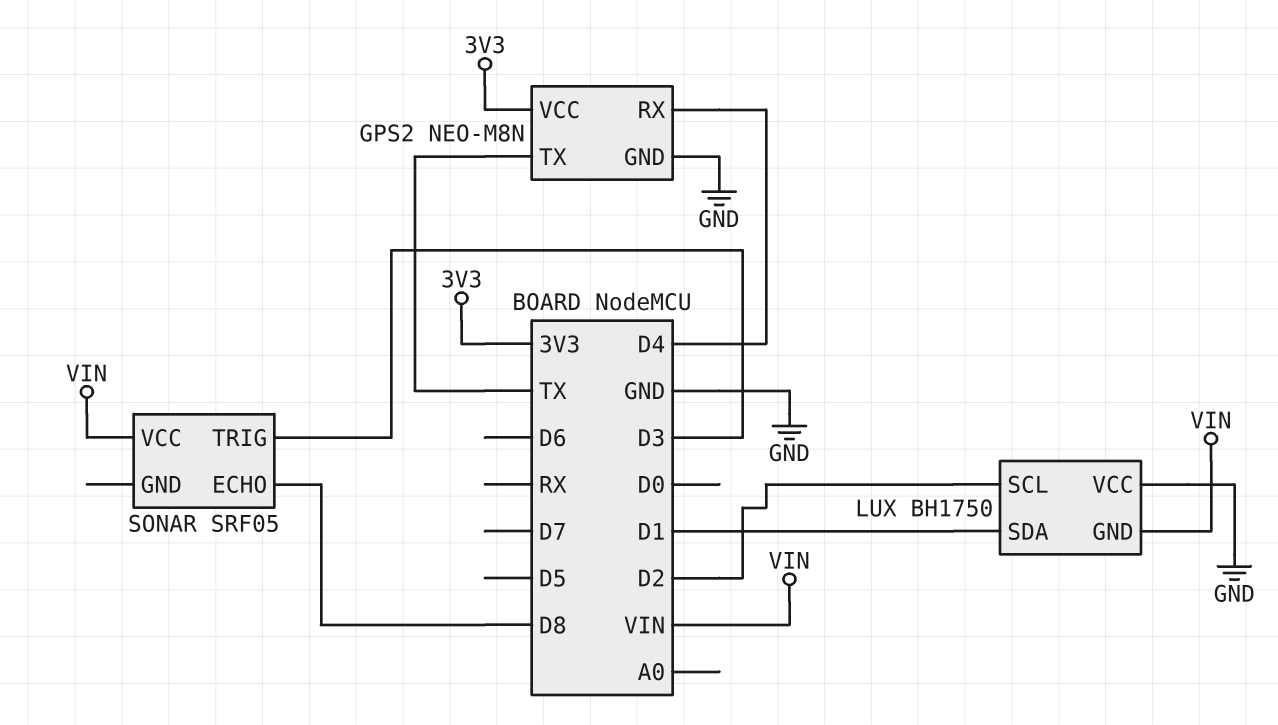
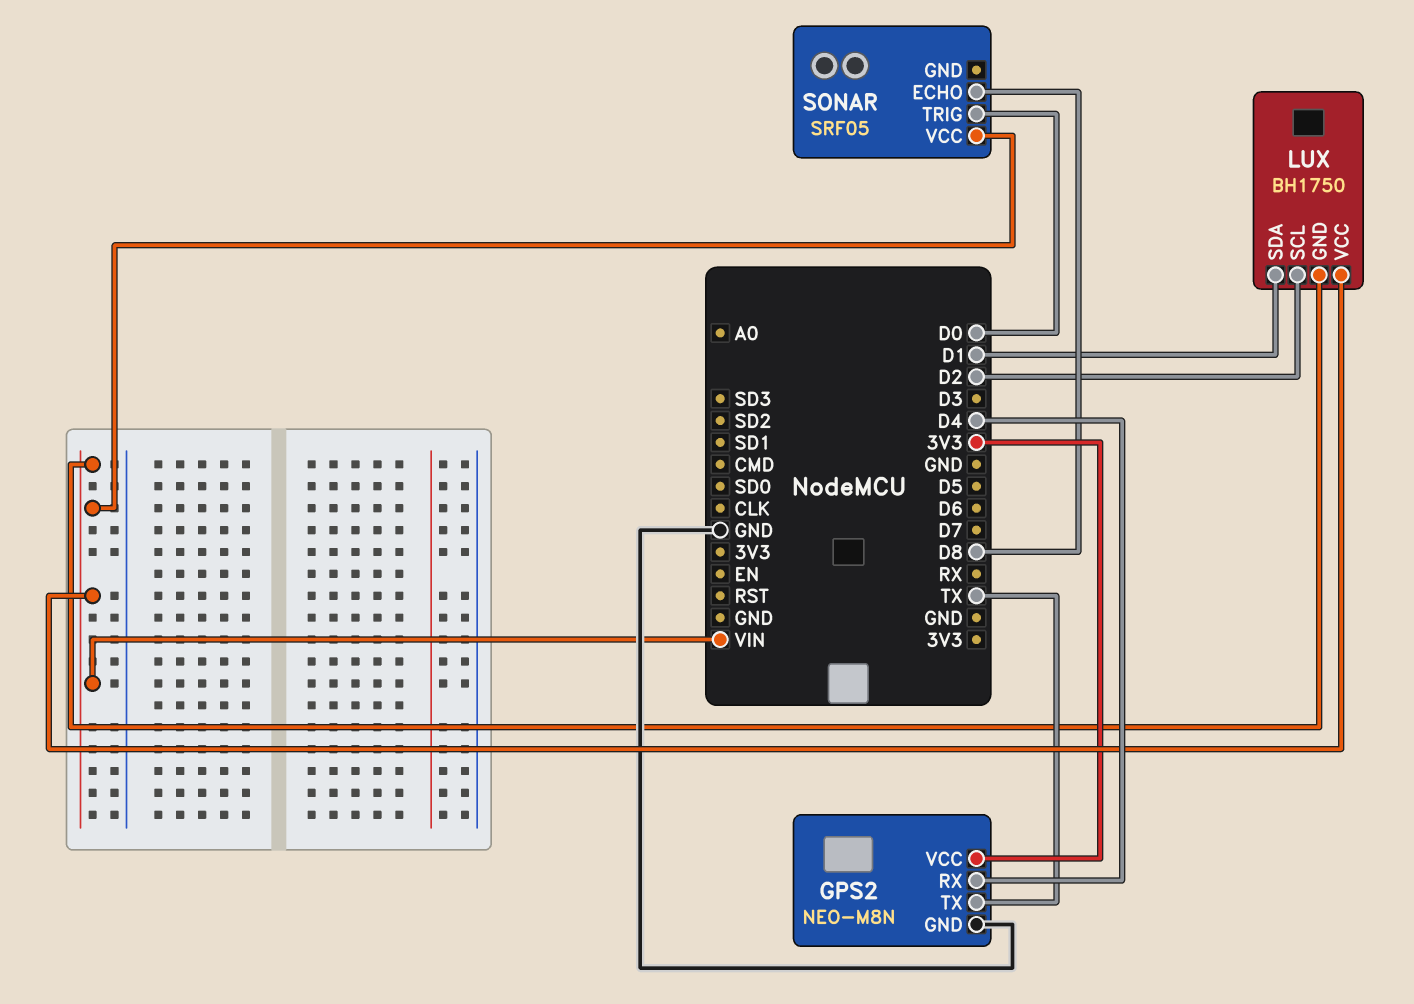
LUX pin VCC: GND -> VIN
SONAR pin TRIG: D3 -> D0

